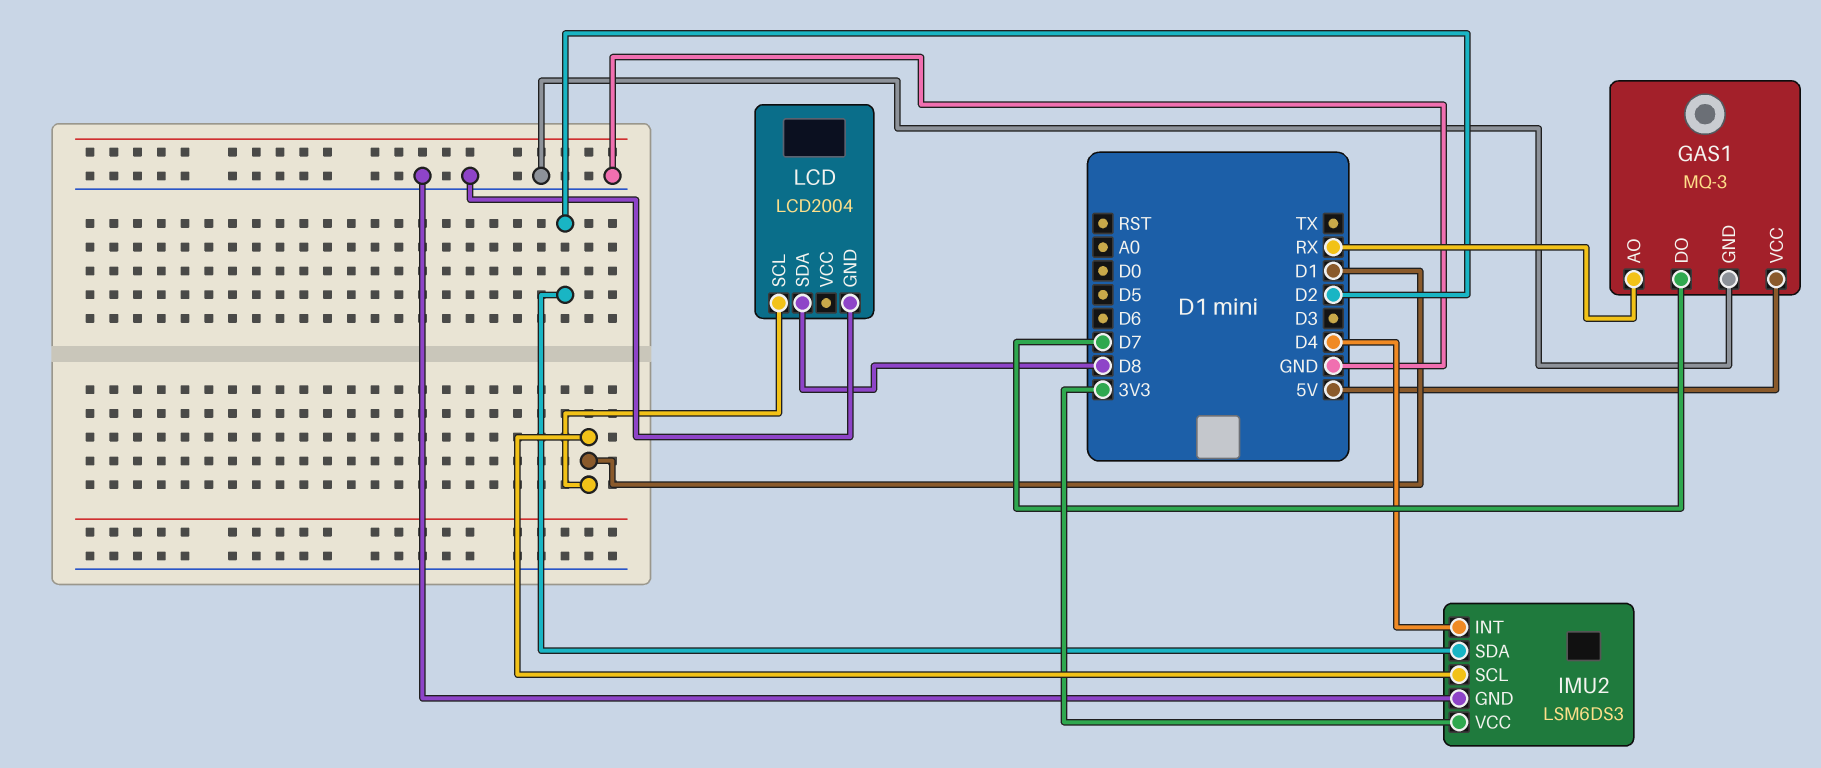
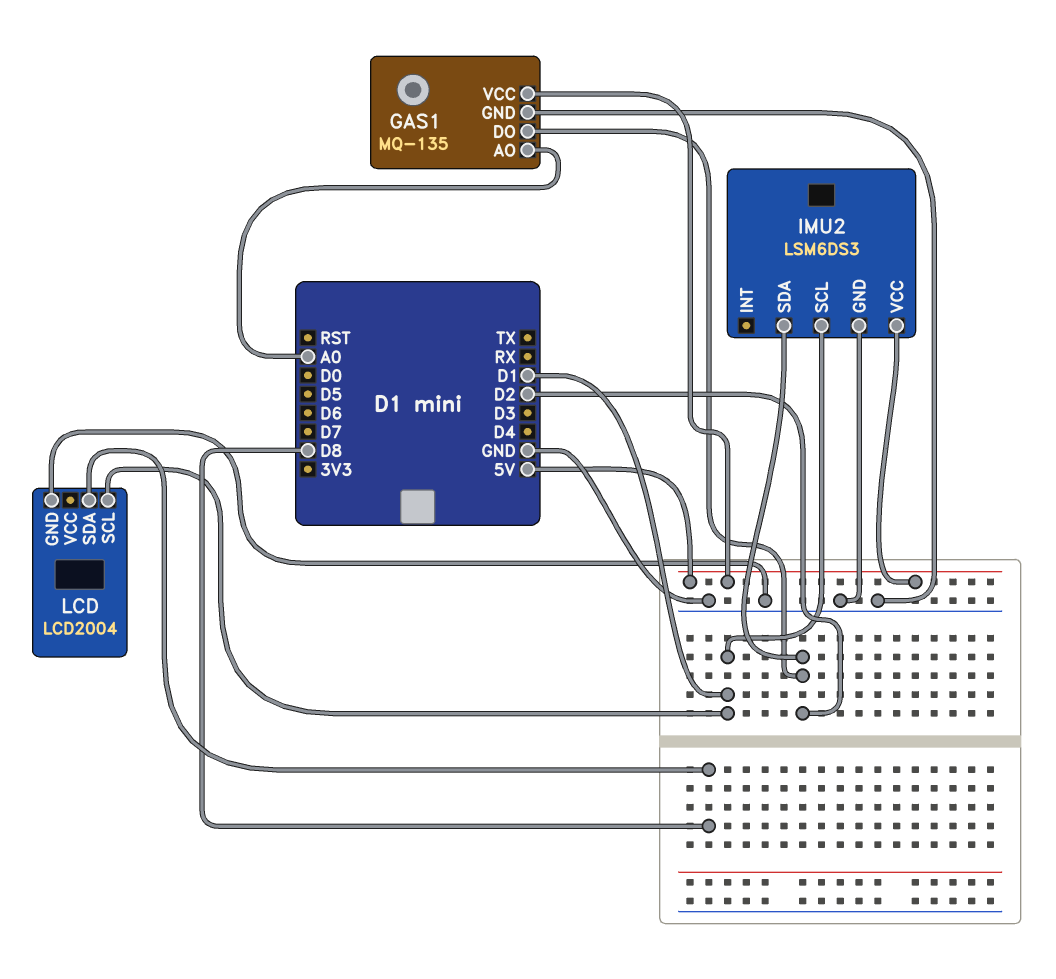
GAS1: MQ-3 -> MQ-135
GAS1 pin AO: RX -> A0
GAS1 pin DO: D7 -> D2
IMU2 pin INT: D4 -> none
IMU2 pin VCC: 3V3 -> 5V

